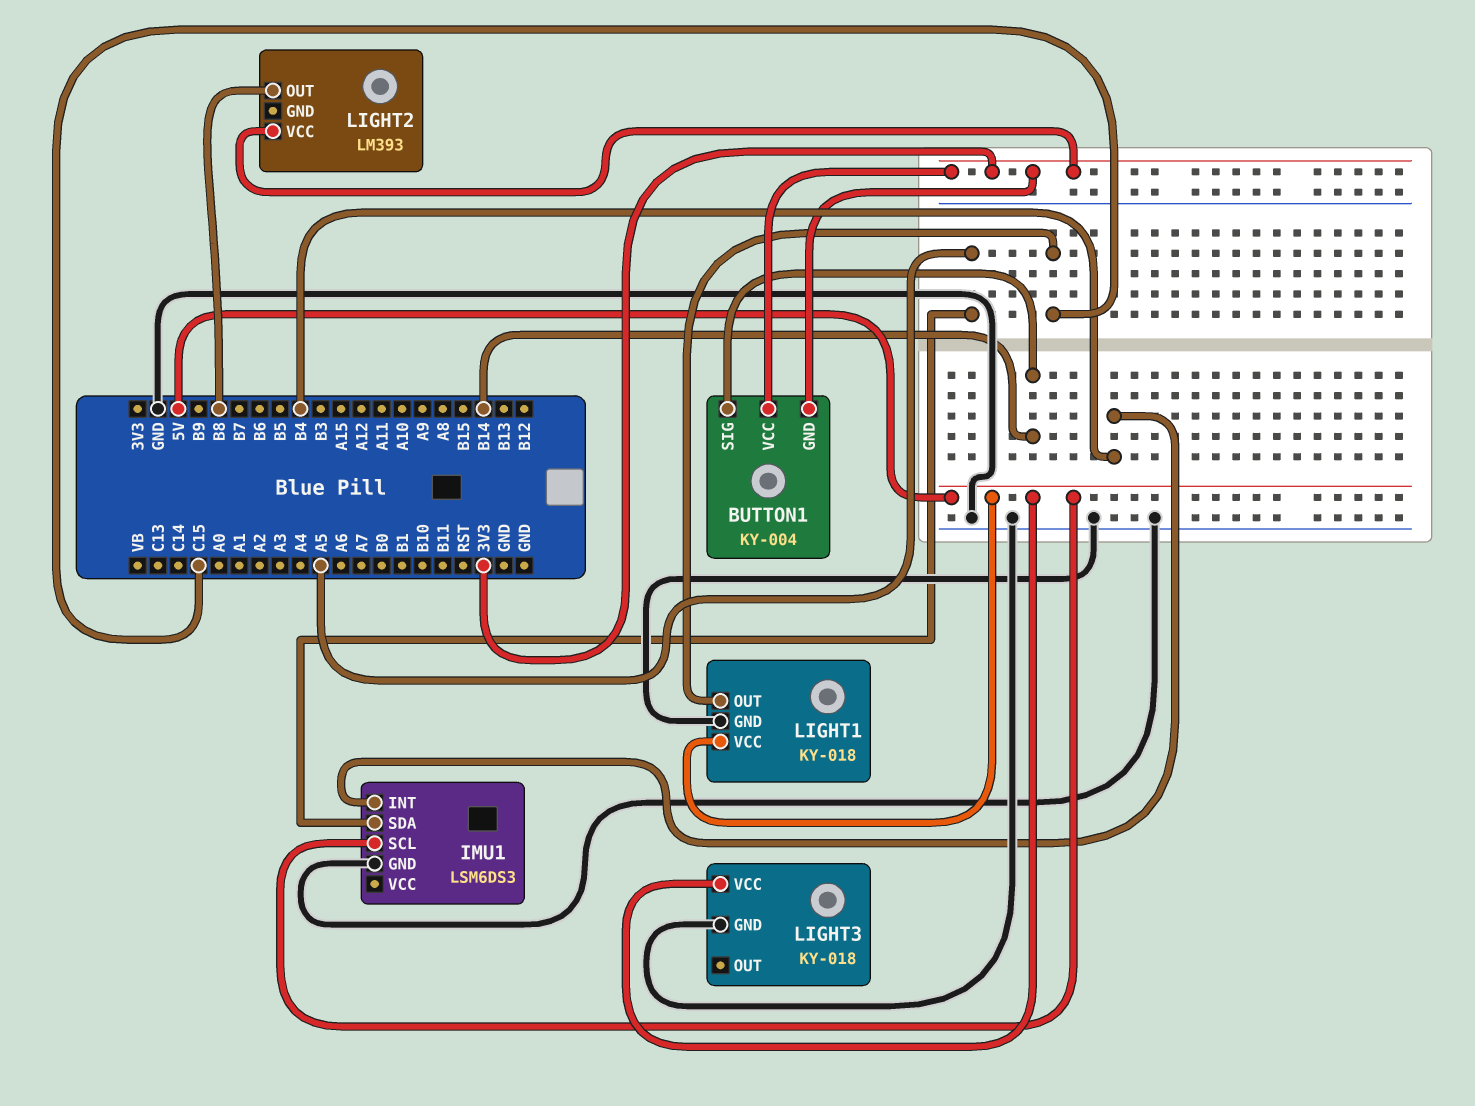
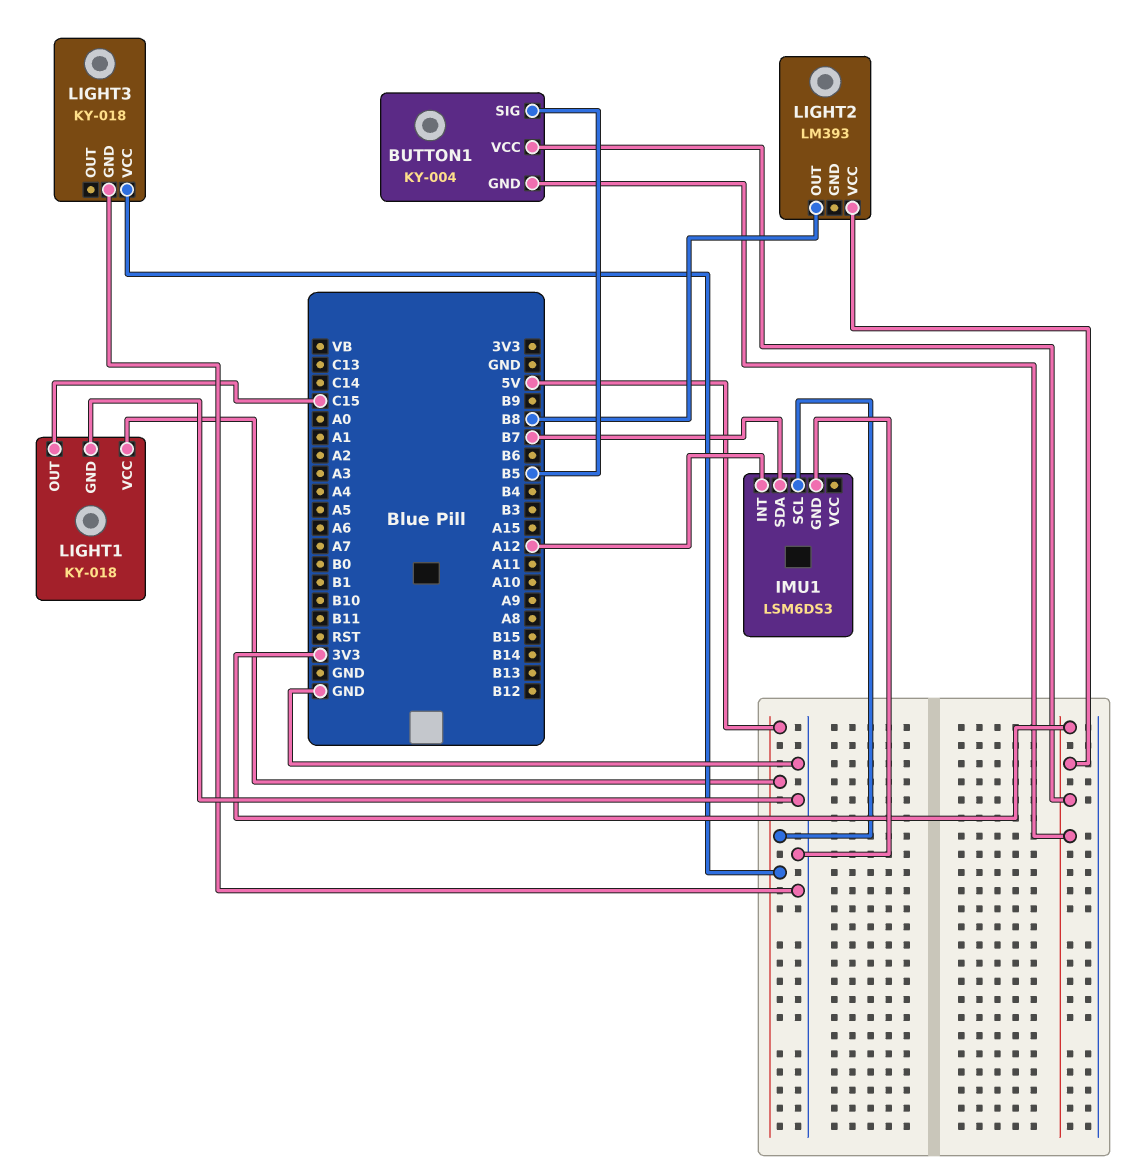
BUTTON1 pin SIG: B14 -> B5
IMU1 pin INT: B4 -> A12
IMU1 pin SDA: A5 -> B7

